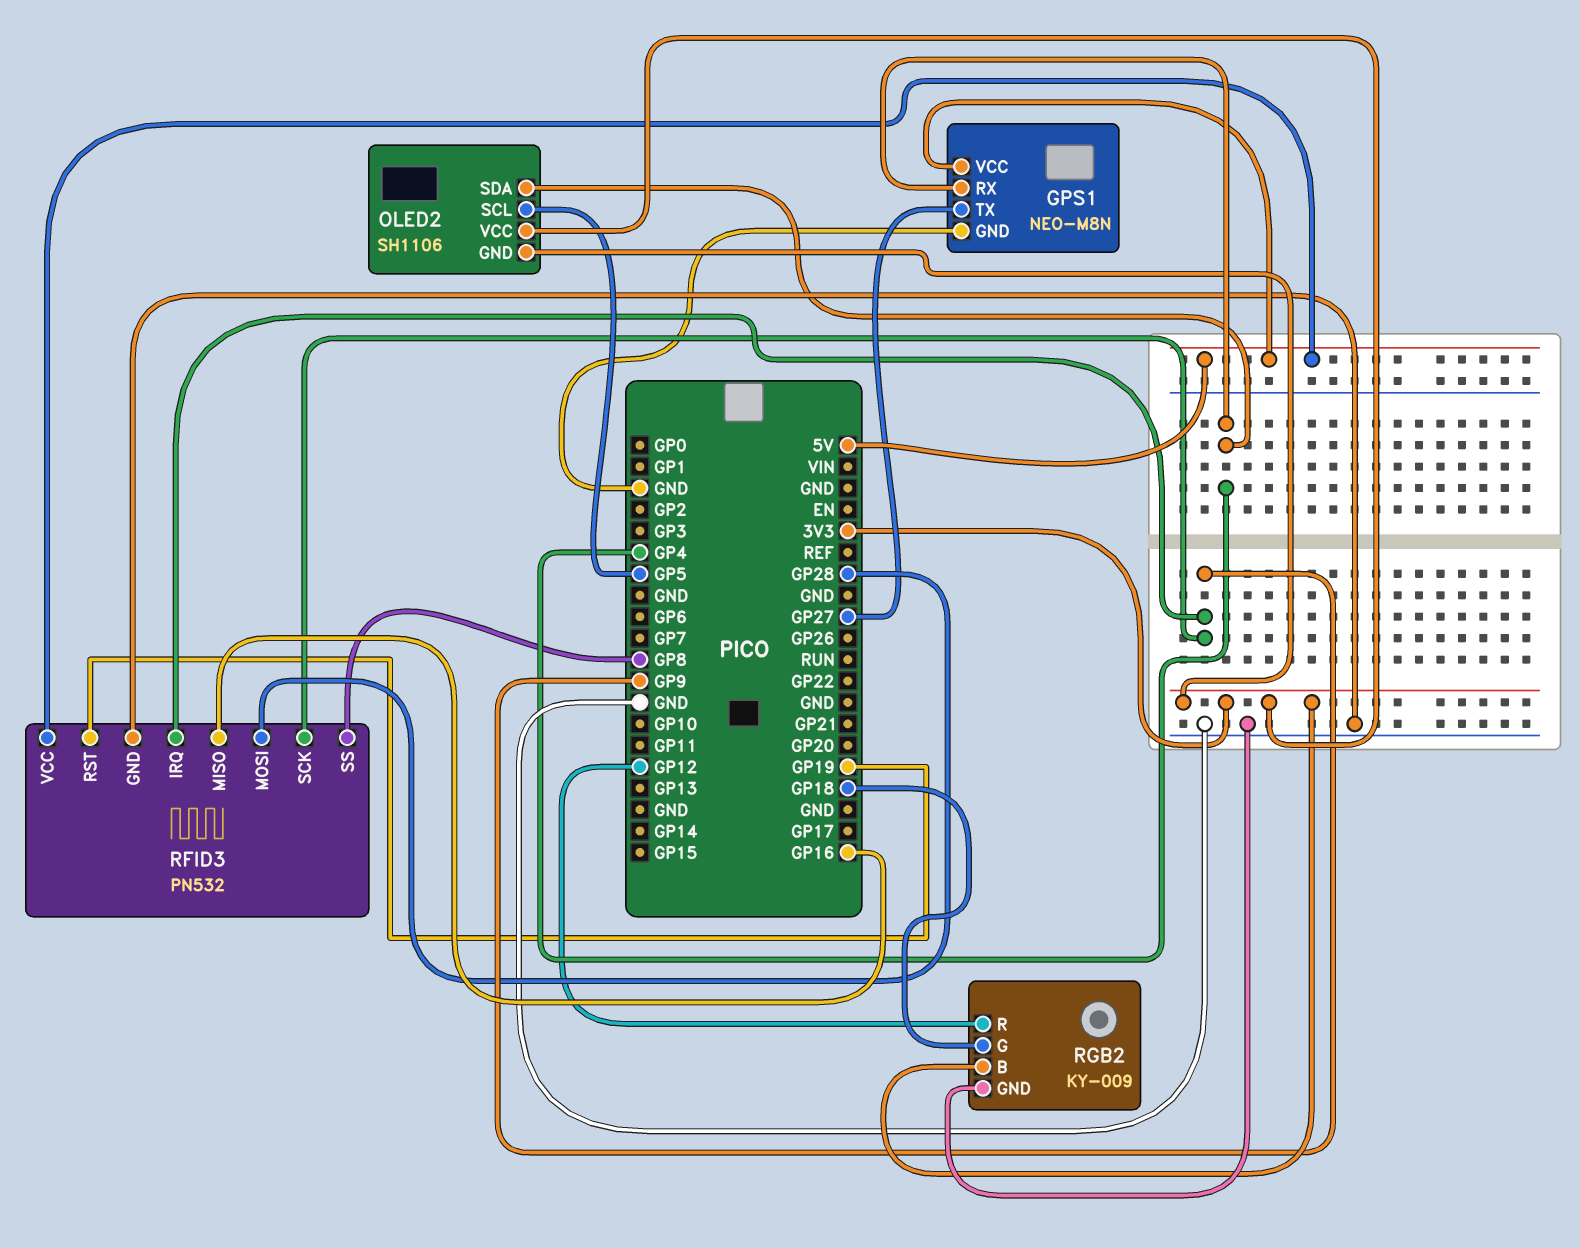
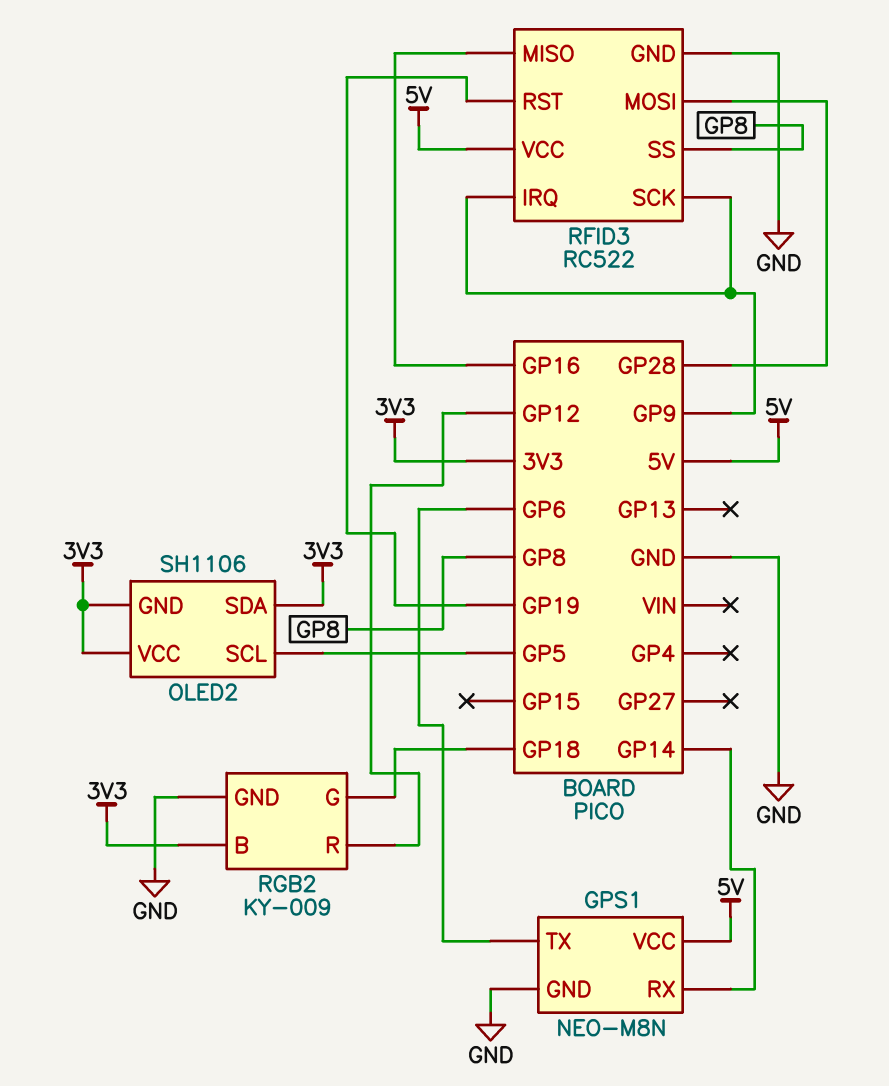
GPS1 pin RX: GP4 -> GP14
GPS1 pin TX: GP27 -> GP6
OLED2 pin SDA: GP4 -> 3V3
RFID3: PN532 -> RC522

